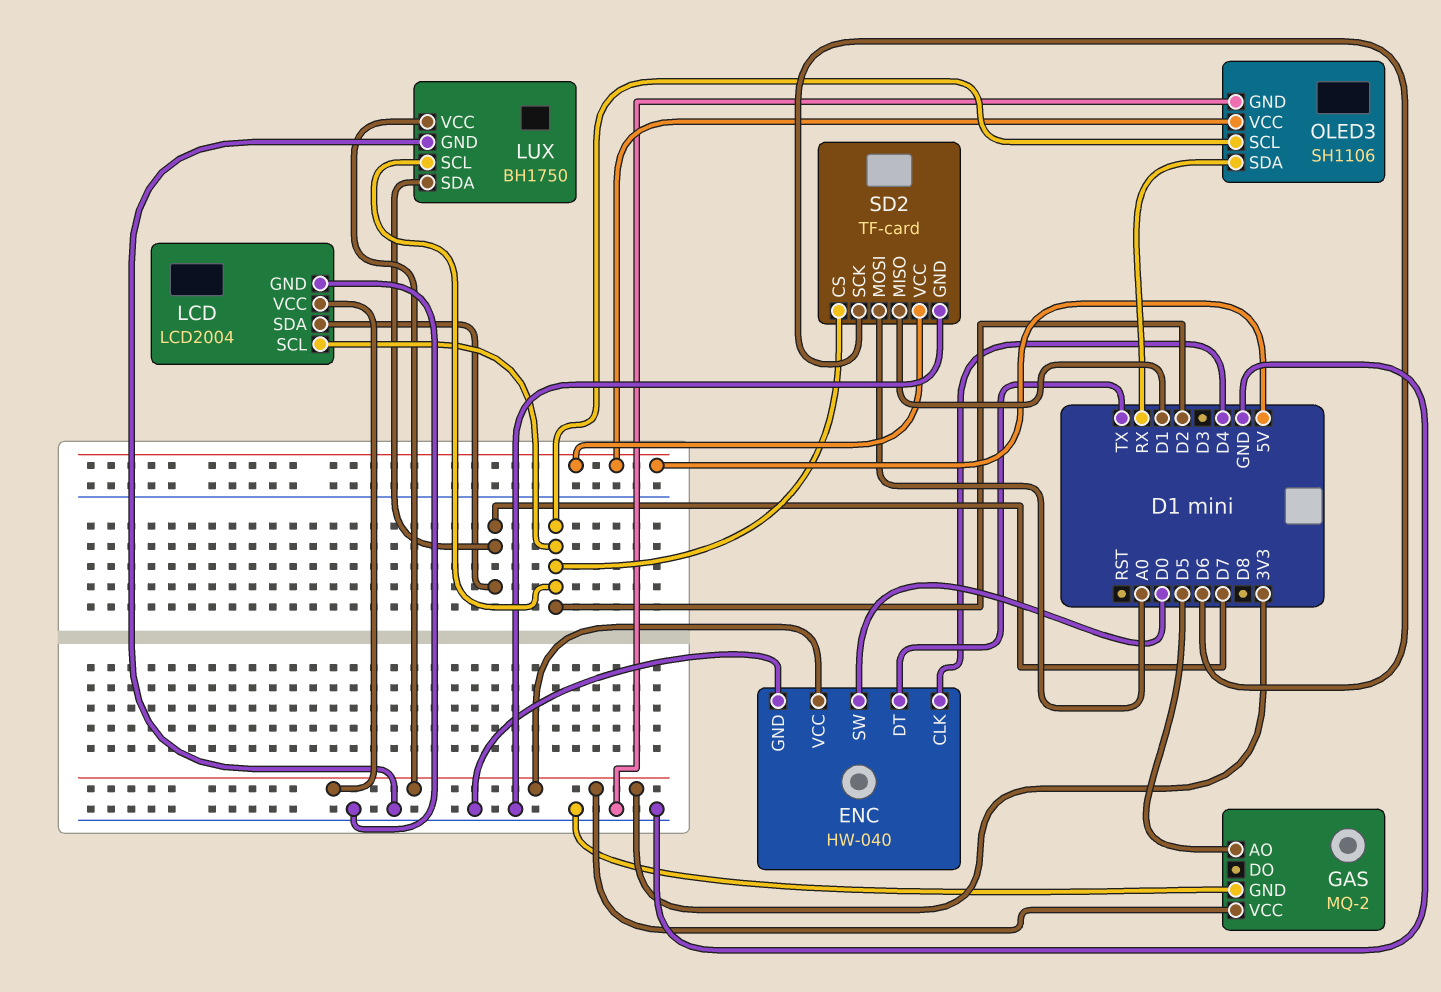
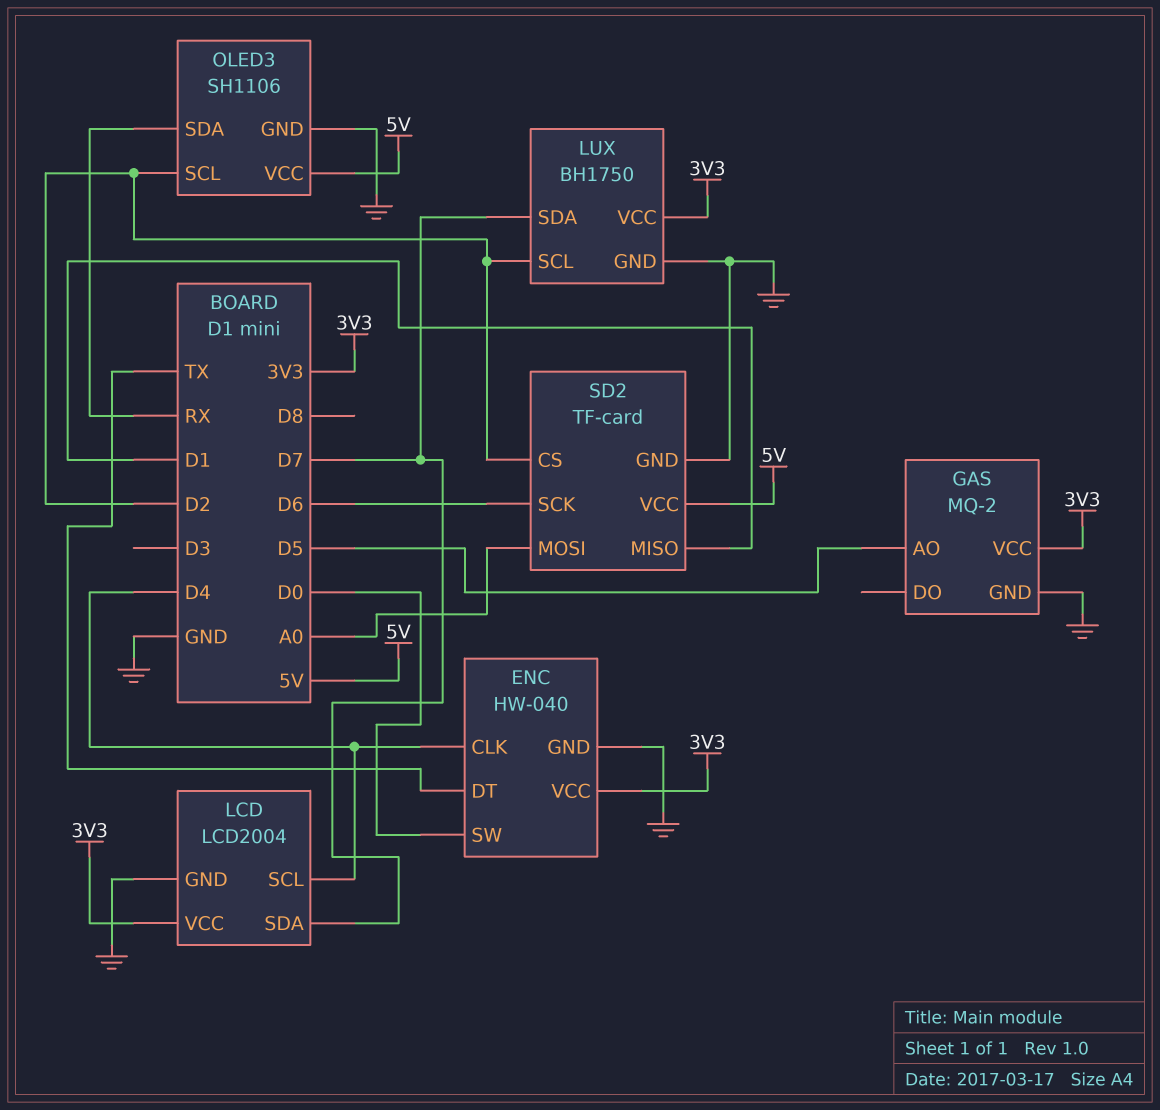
LCD pin SCL: D2 -> D4

